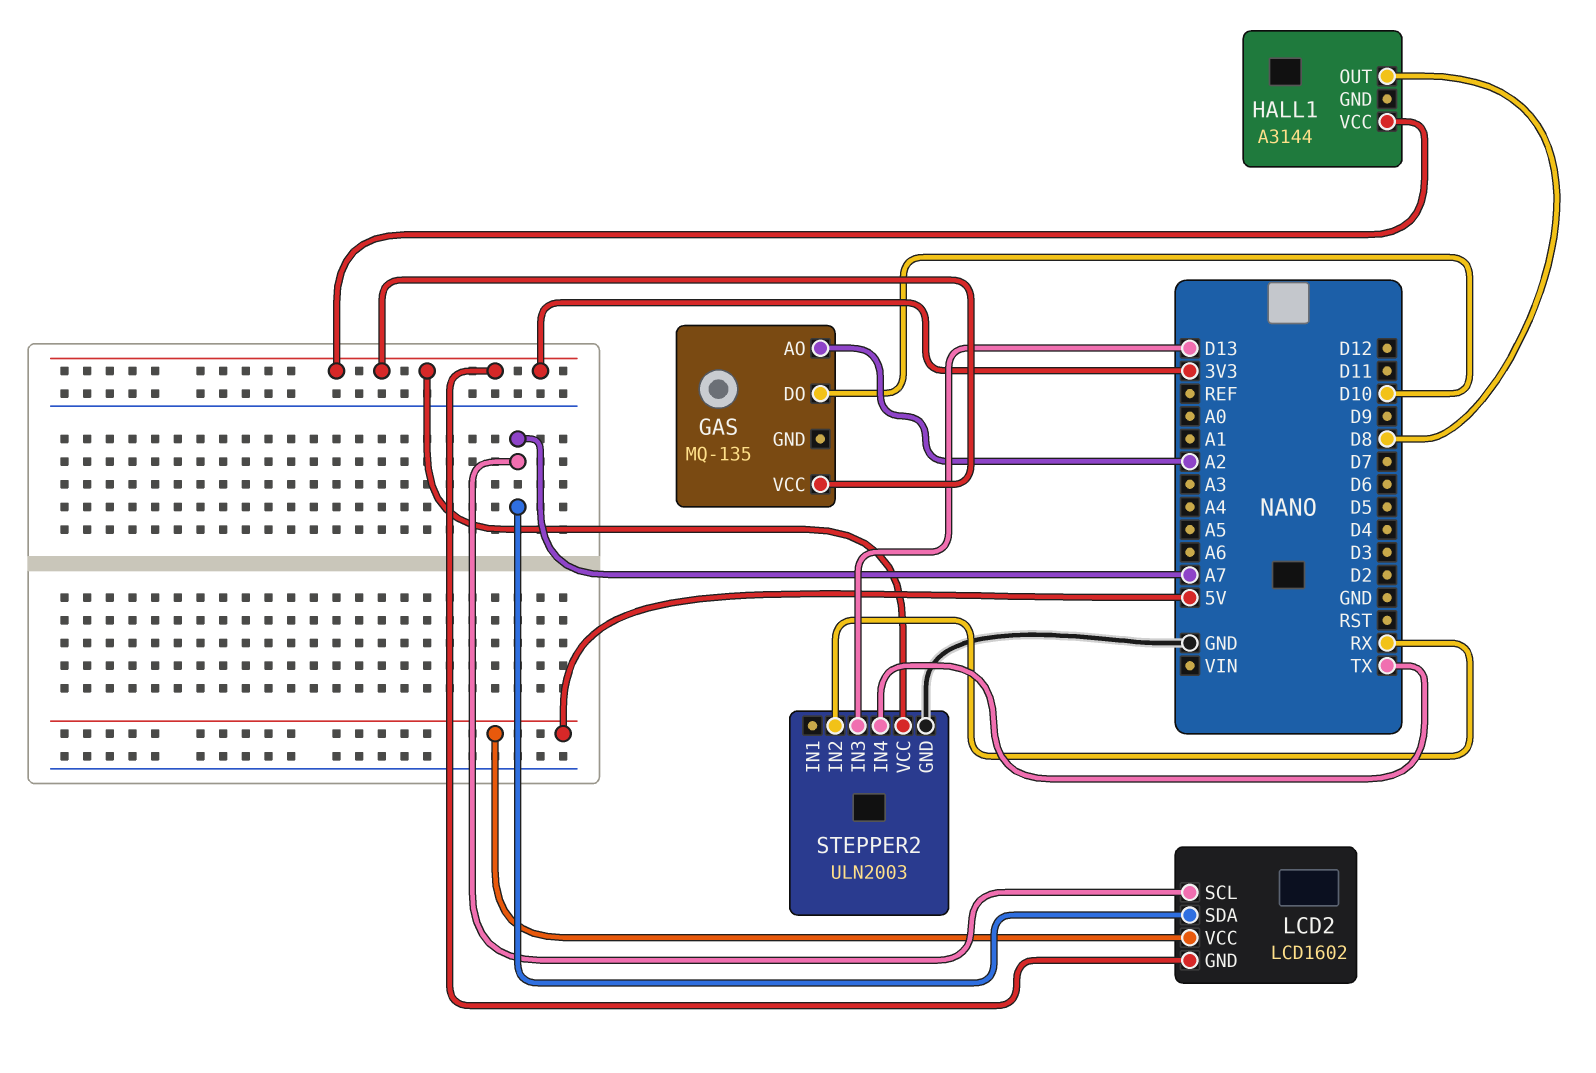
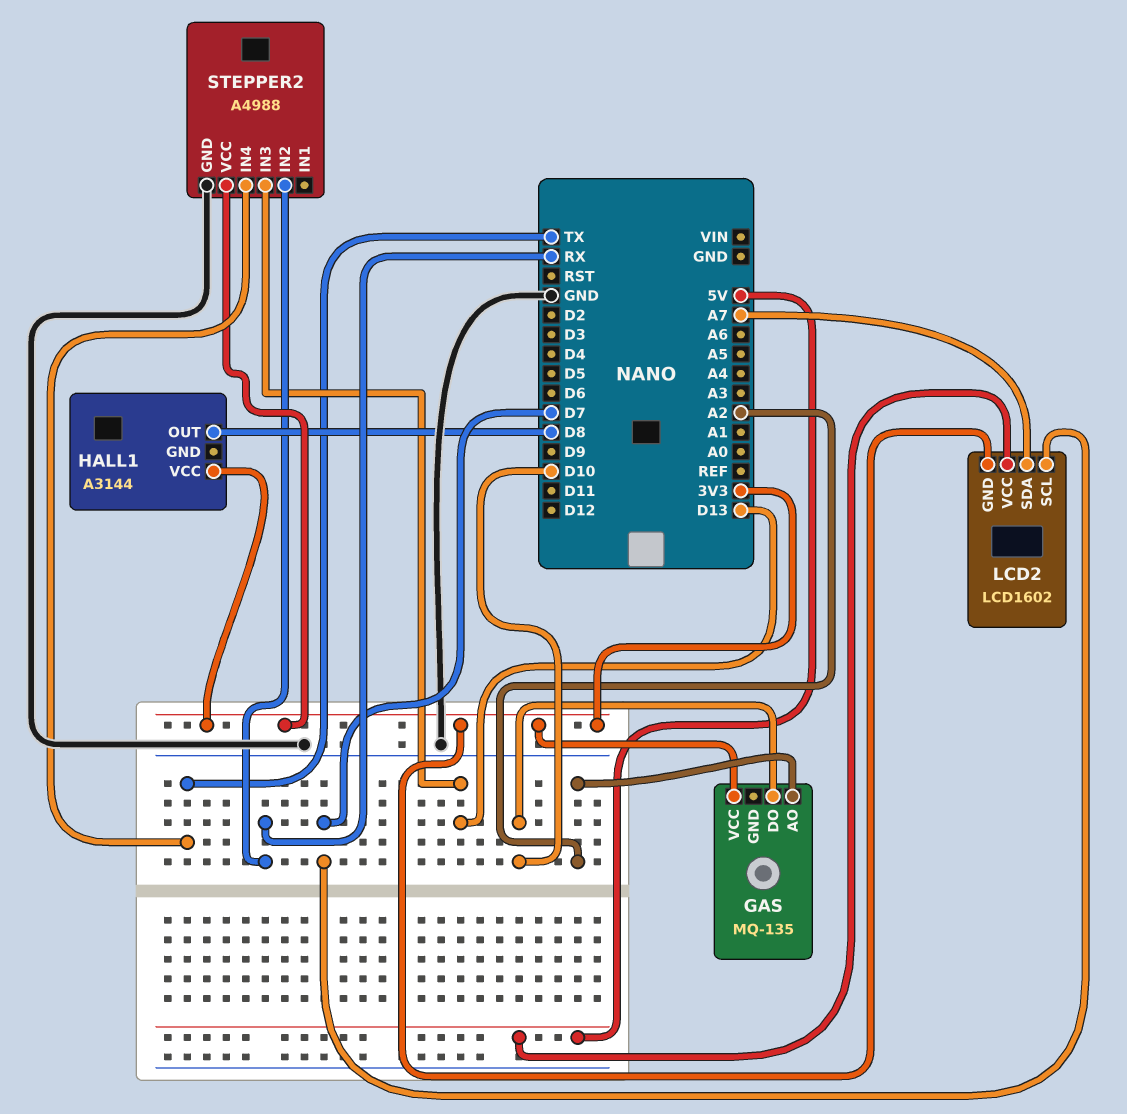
LCD2 pin SCL: A7 -> D7
STEPPER2: ULN2003 -> A4988

